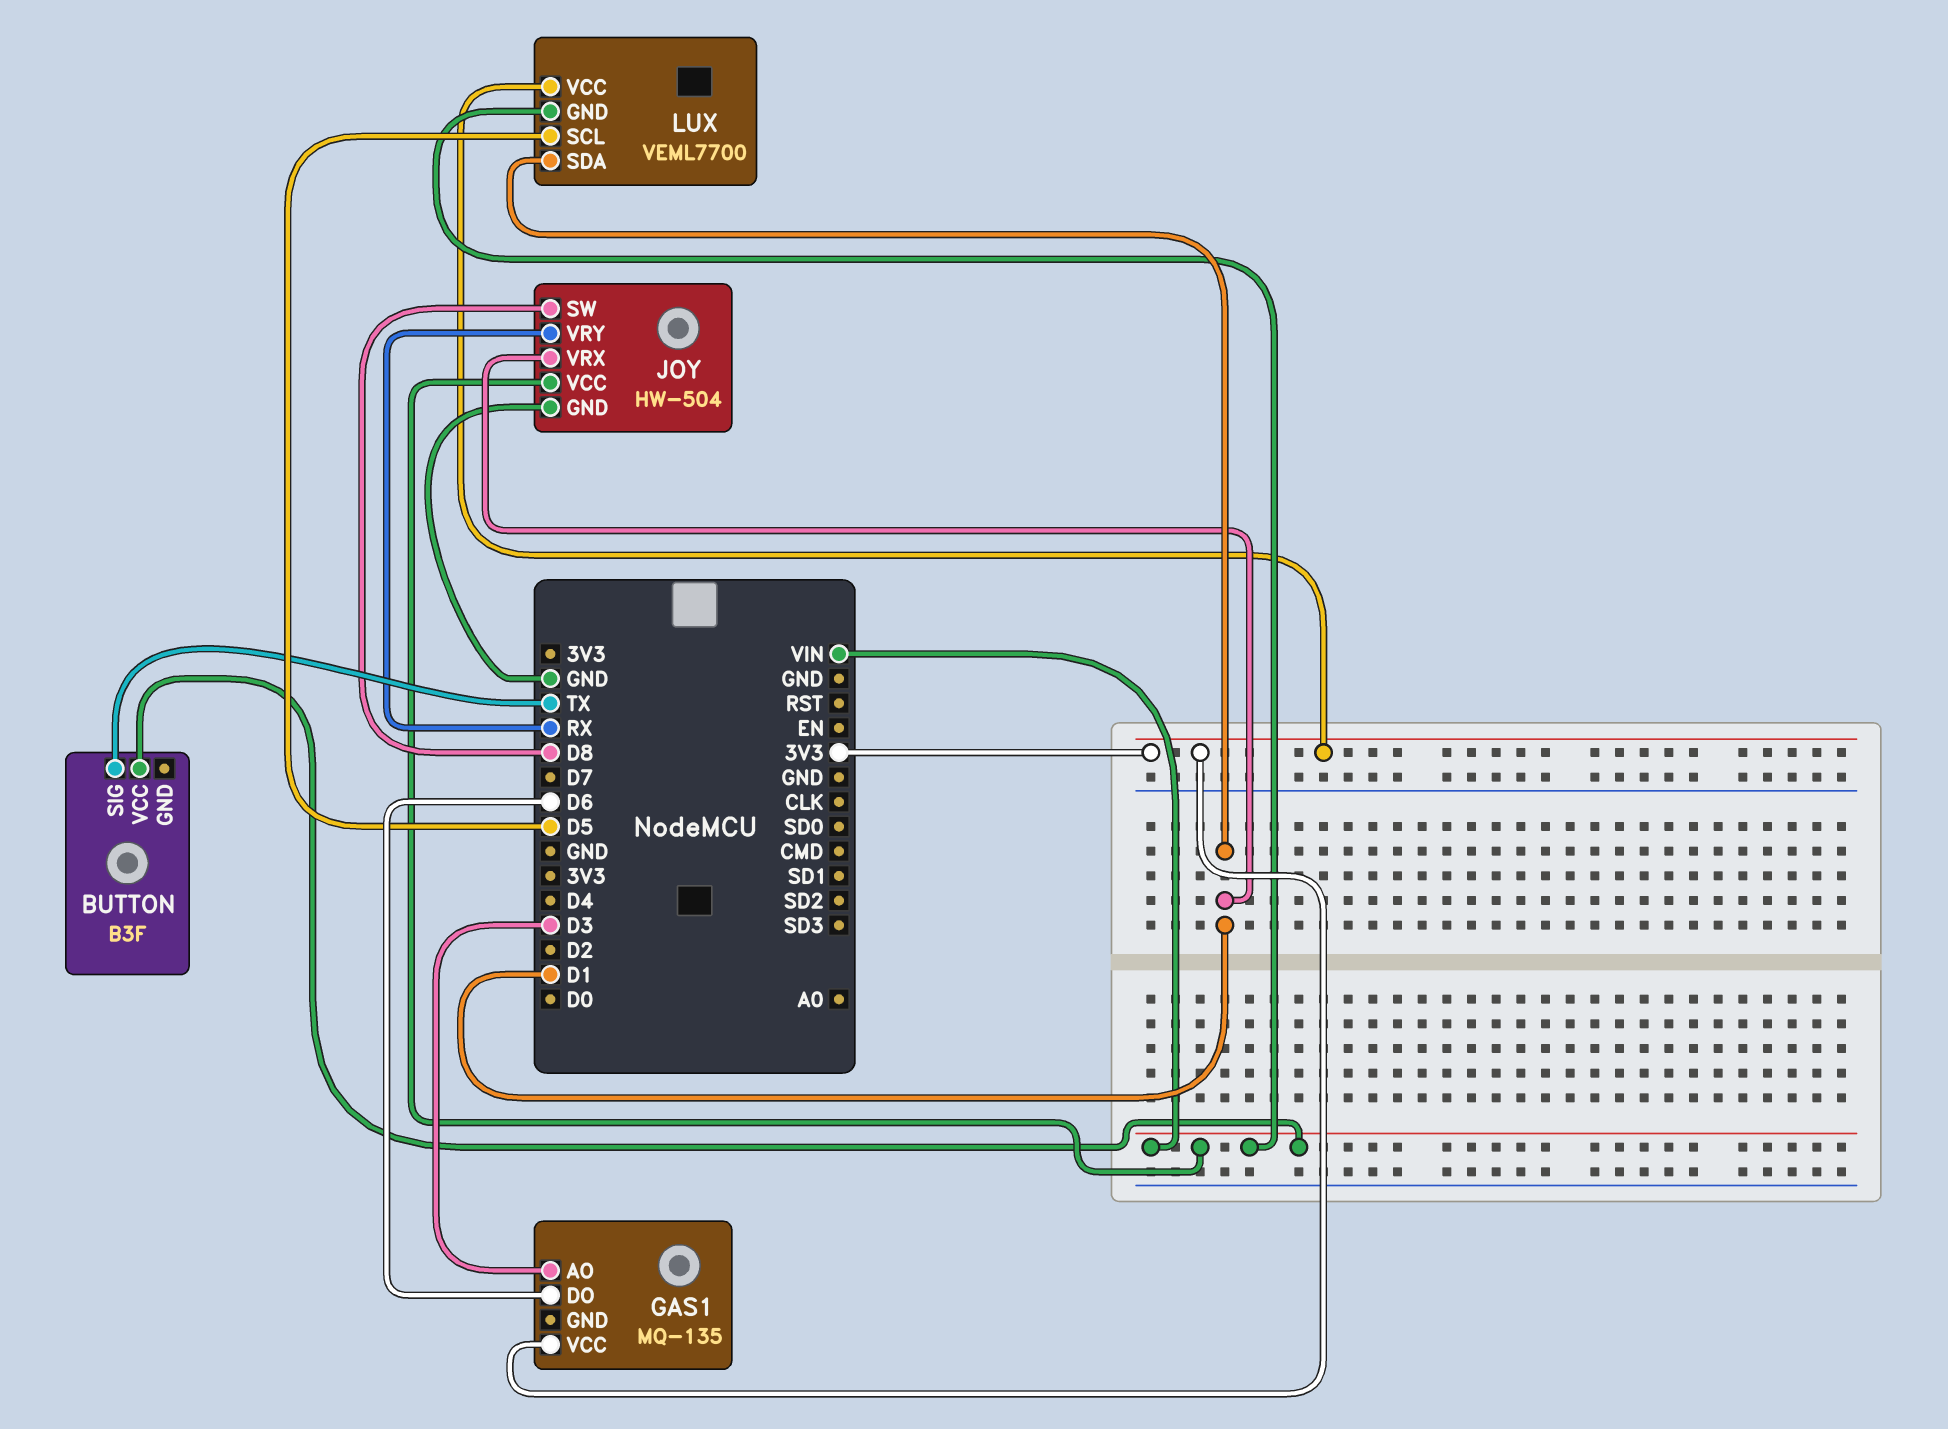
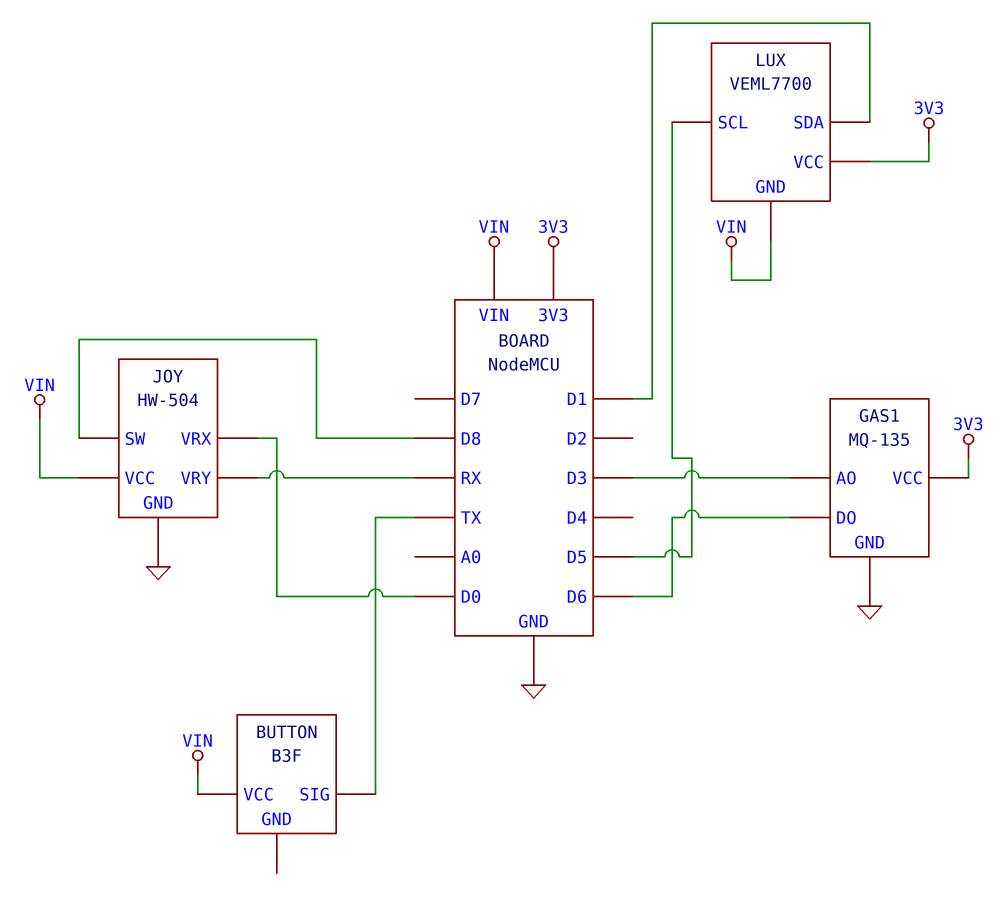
GAS1 pin GND: none -> GND
JOY pin VRX: D1 -> D0

